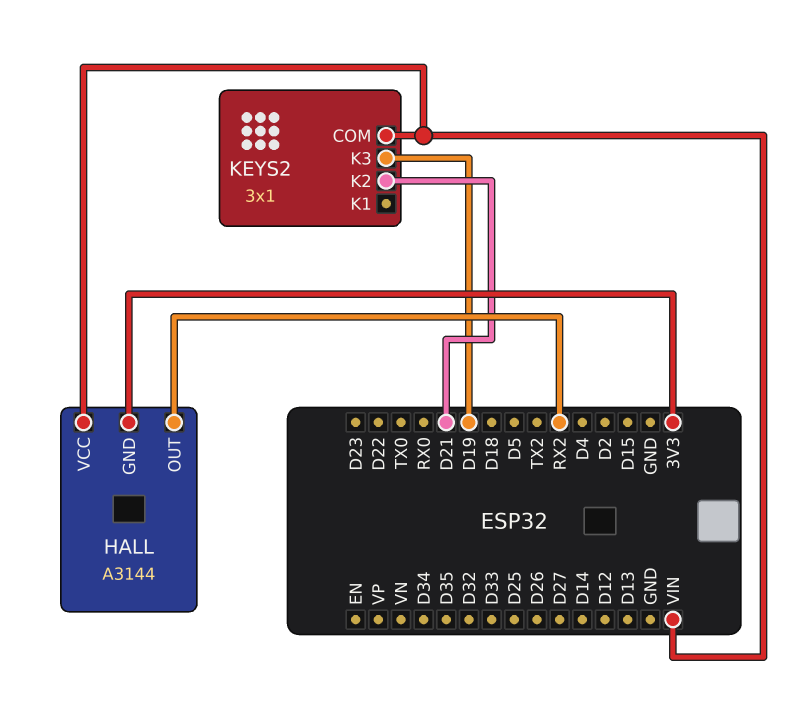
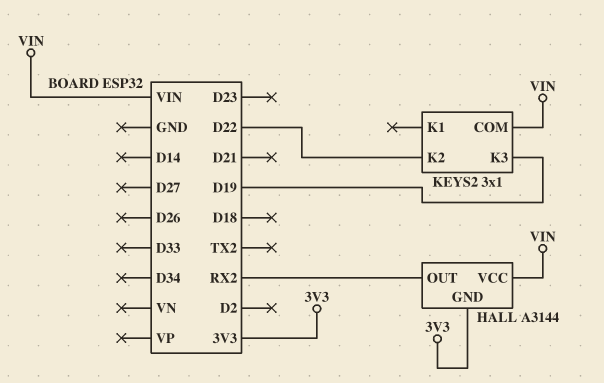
KEYS2 pin K2: D21 -> D22

